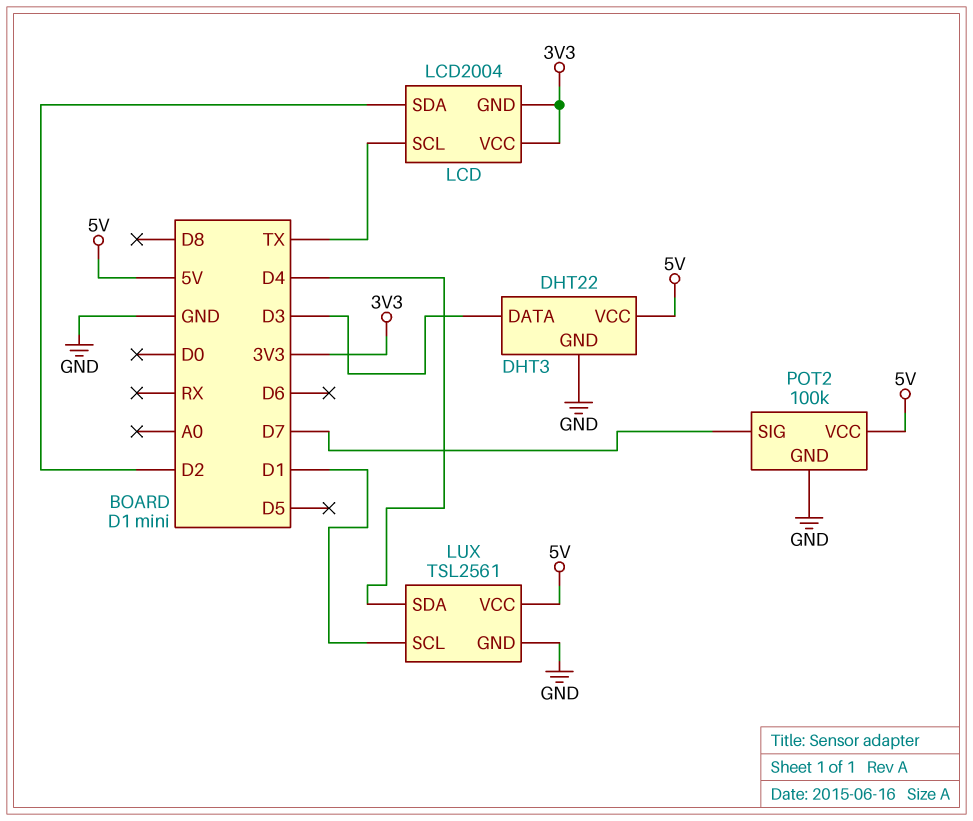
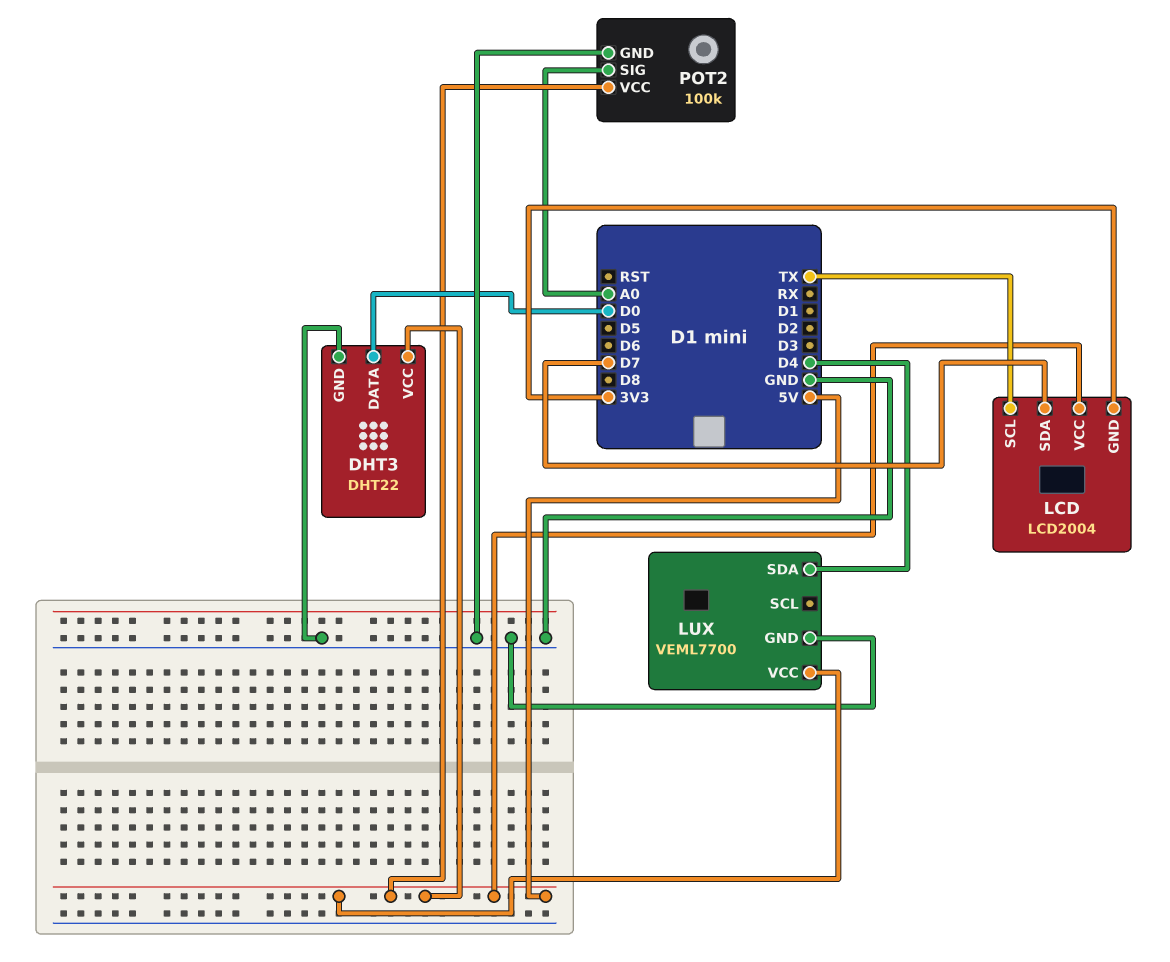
DHT3 pin DATA: D3 -> D0
LCD pin SDA: D2 -> D7
LCD pin VCC: 3V3 -> 5V
LUX: TSL2561 -> VEML7700
LUX pin SCL: D1 -> none
POT2 pin SIG: D7 -> A0

